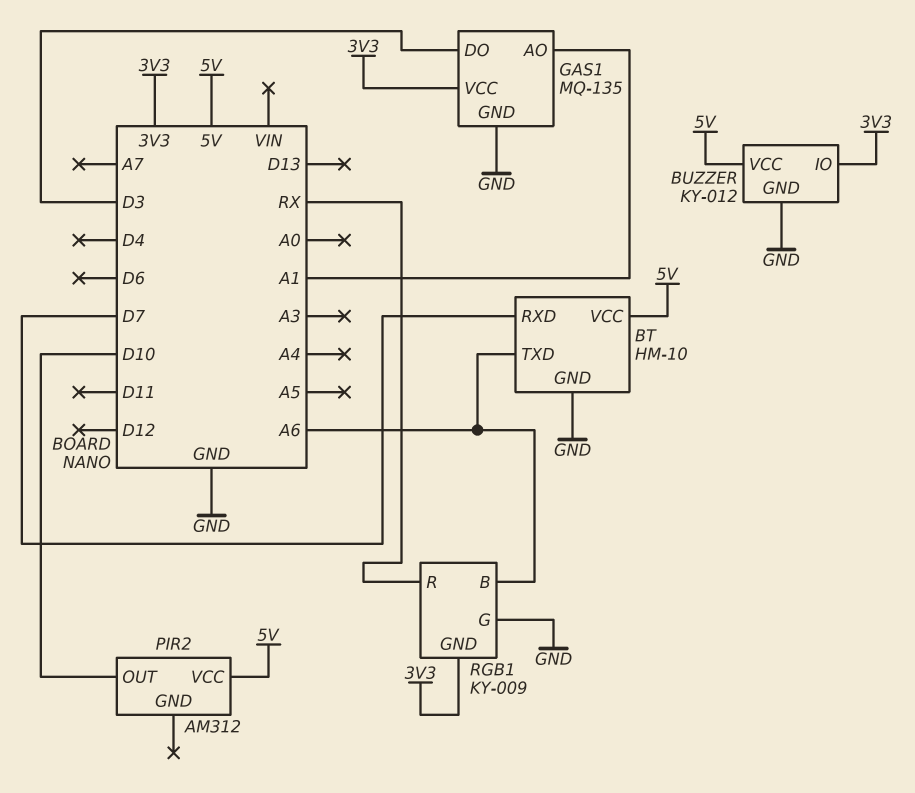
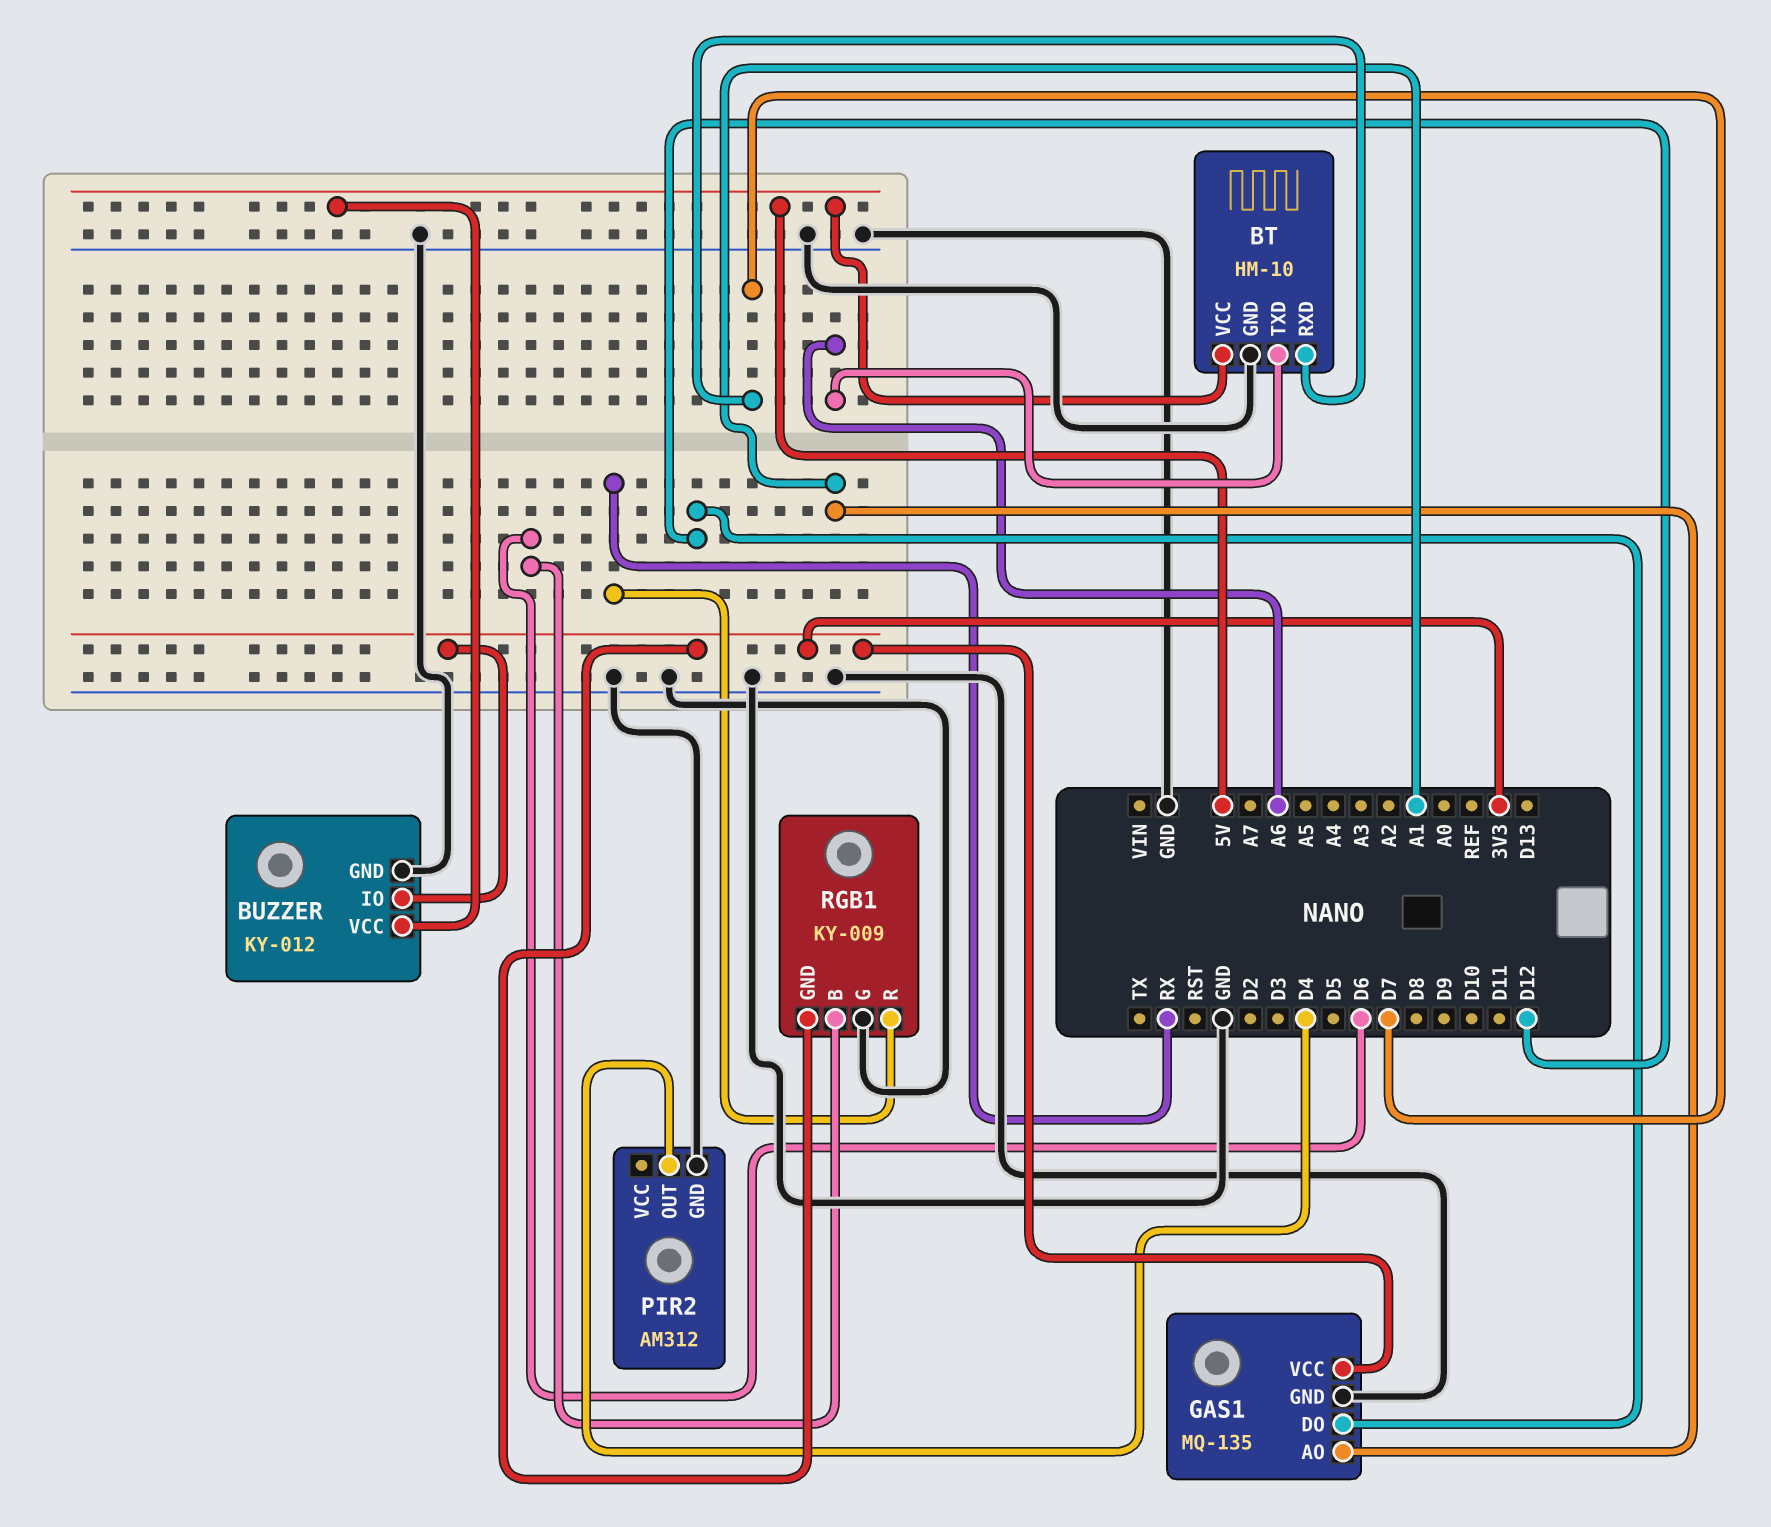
GAS1 pin DO: D3 -> D12
PIR2 pin GND: none -> GND
PIR2 pin OUT: D10 -> D4
PIR2 pin VCC: 5V -> none
RGB1 pin B: A6 -> D6

